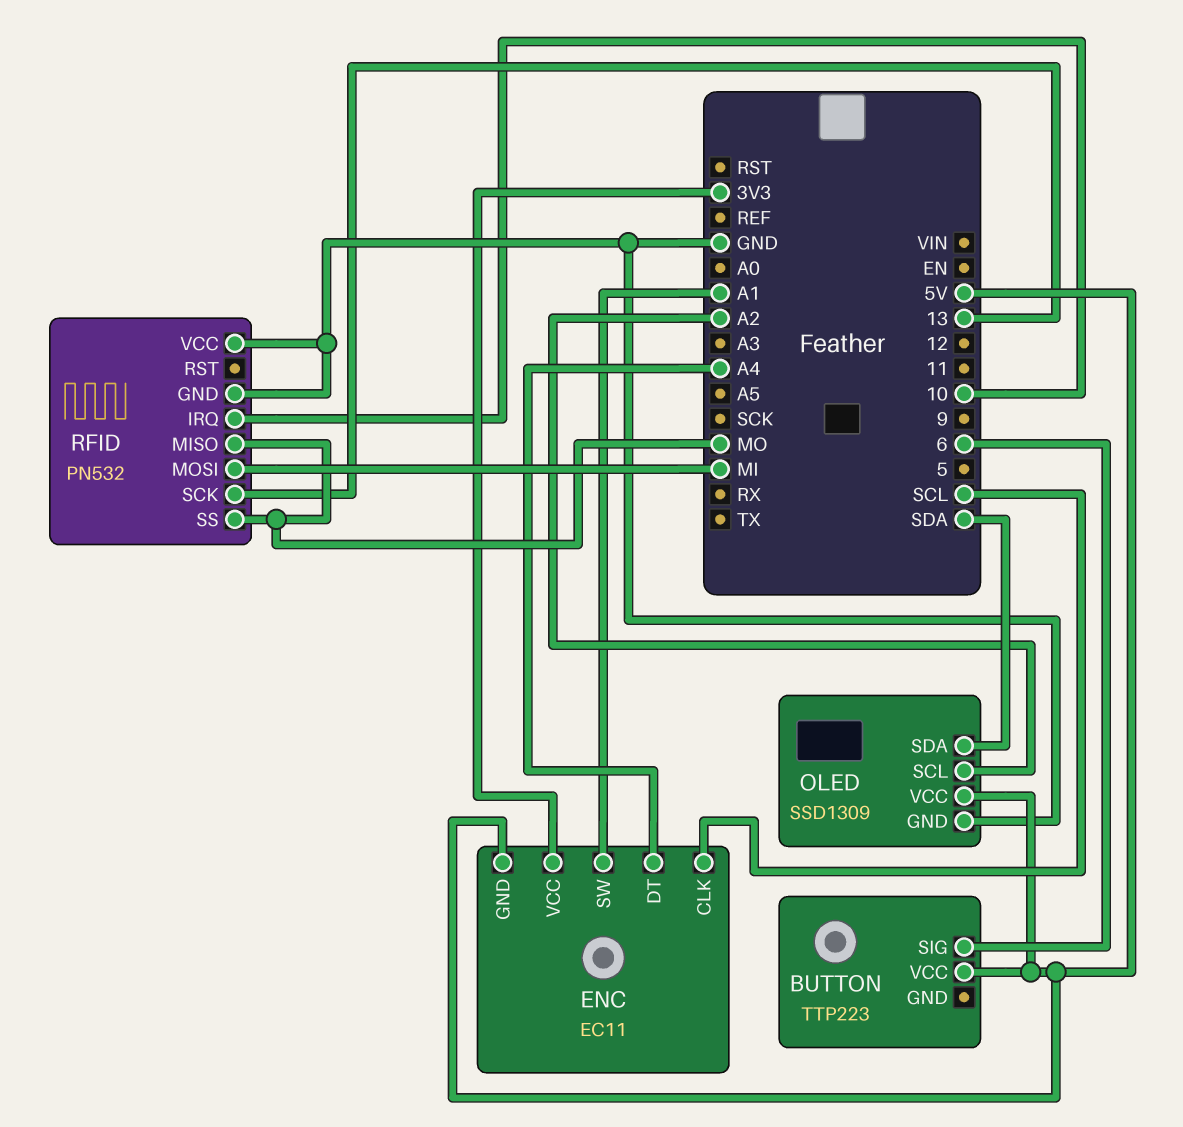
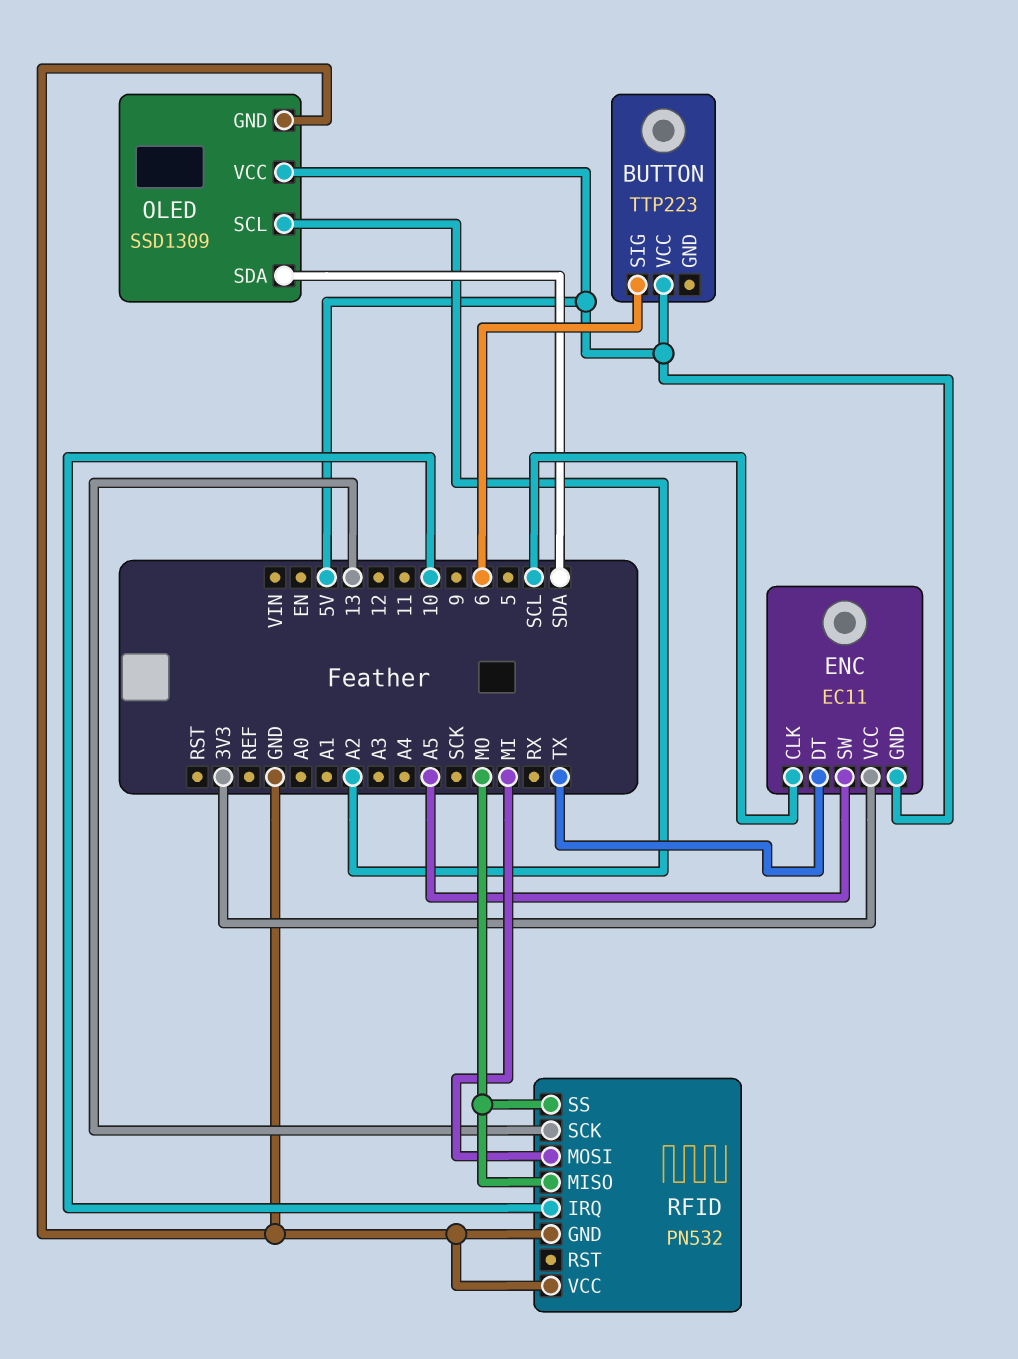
ENC pin DT: A4 -> TX
ENC pin SW: A1 -> A5

